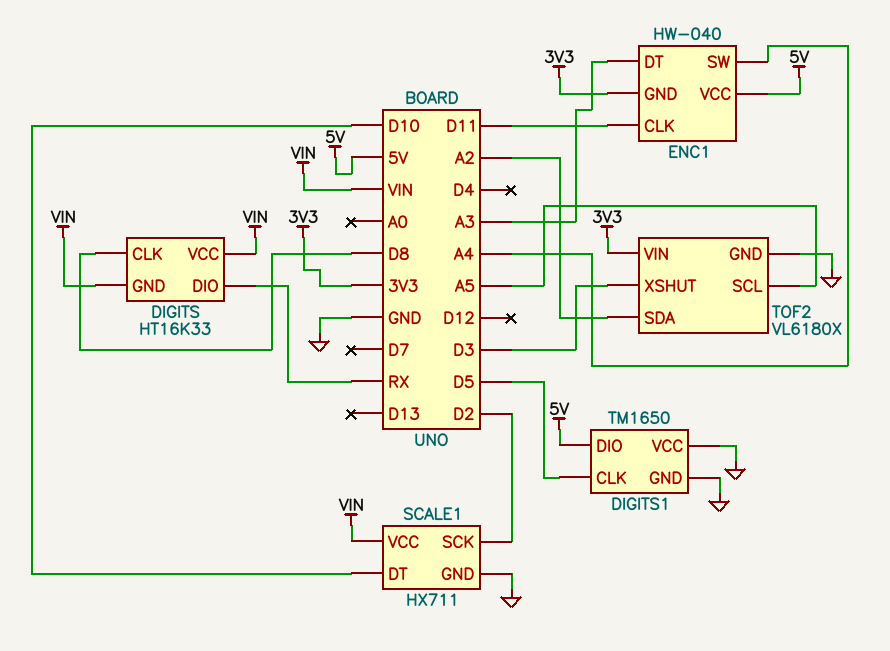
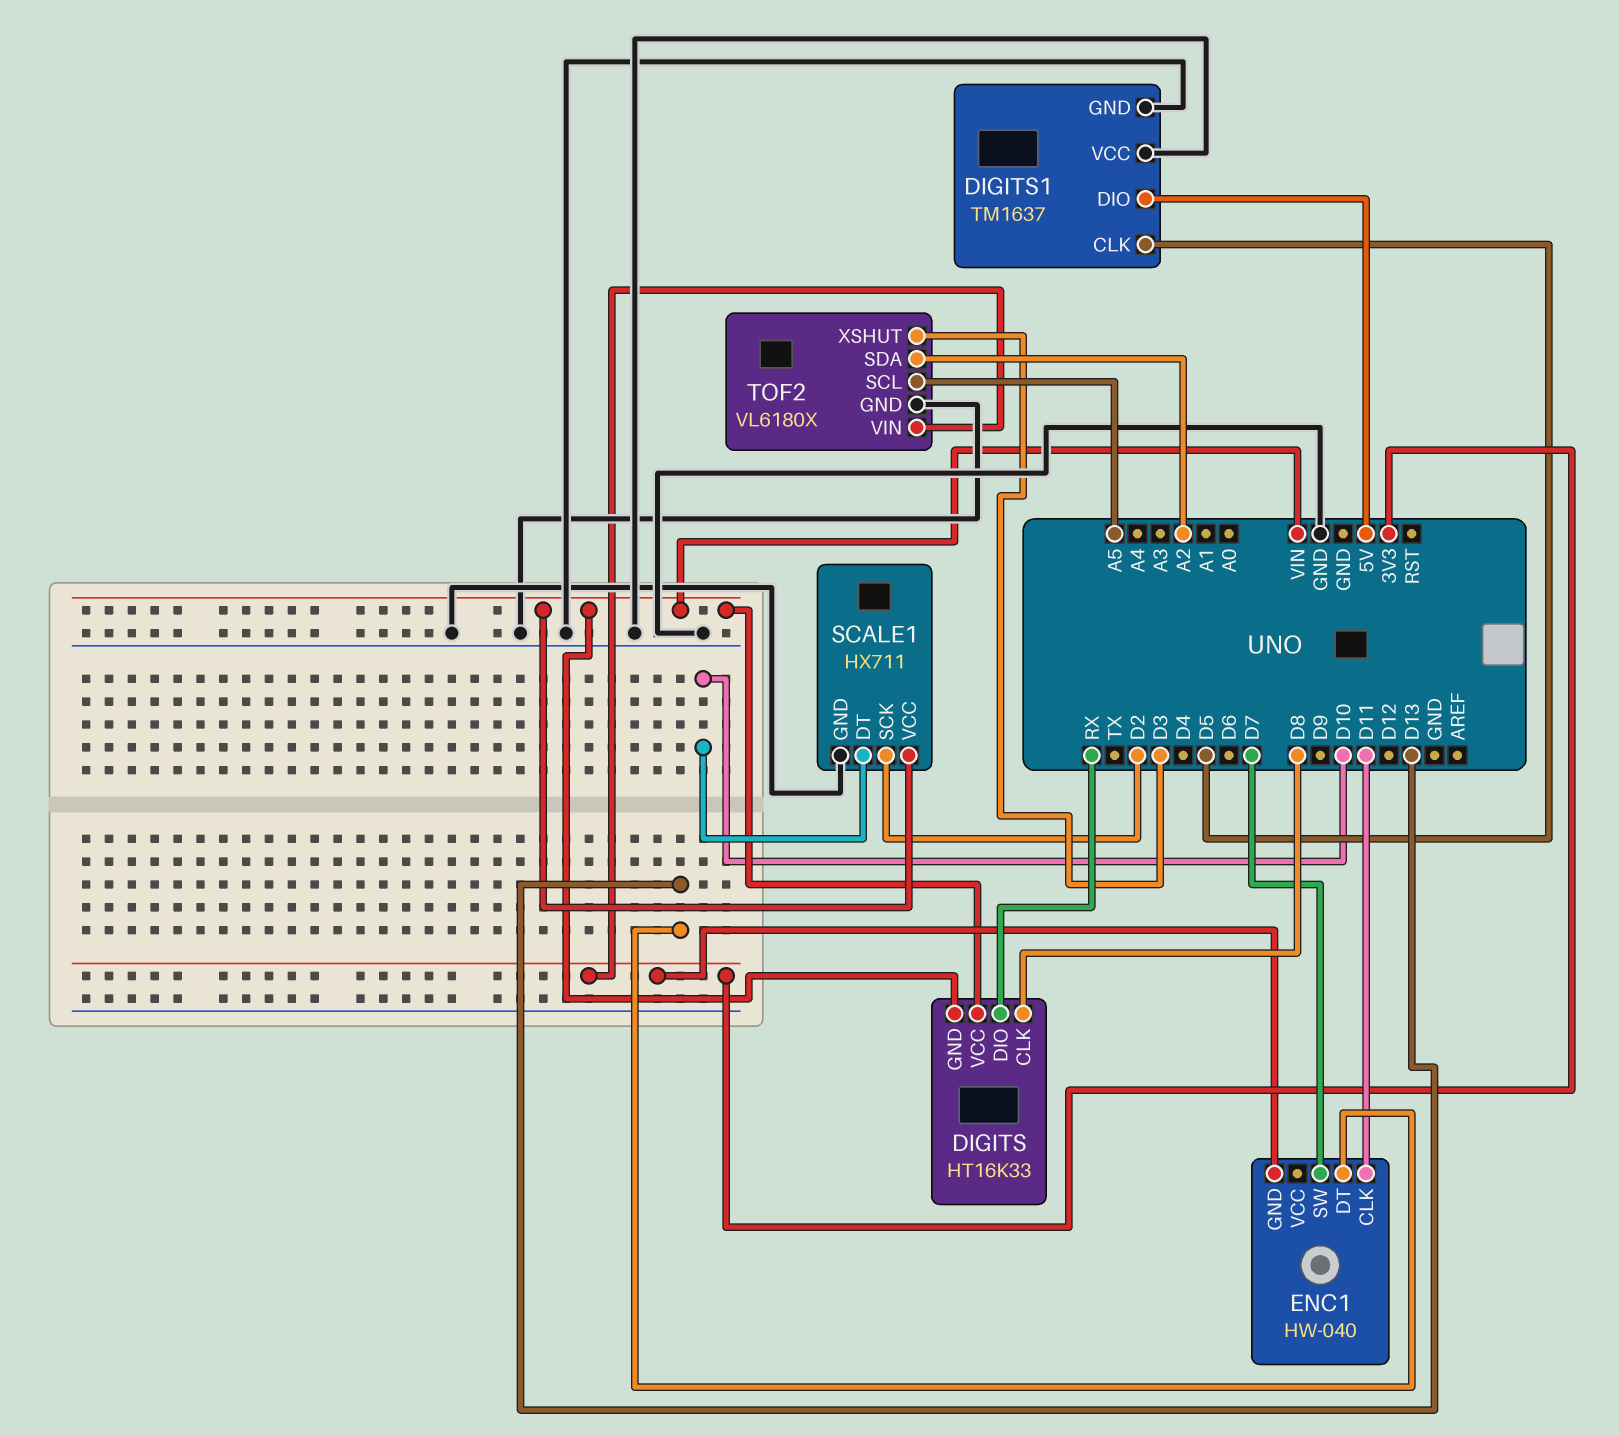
DIGITS1: TM1650 -> TM1637
ENC1 pin DT: A3 -> D13
ENC1 pin SW: A4 -> D7
ENC1 pin VCC: 5V -> none

